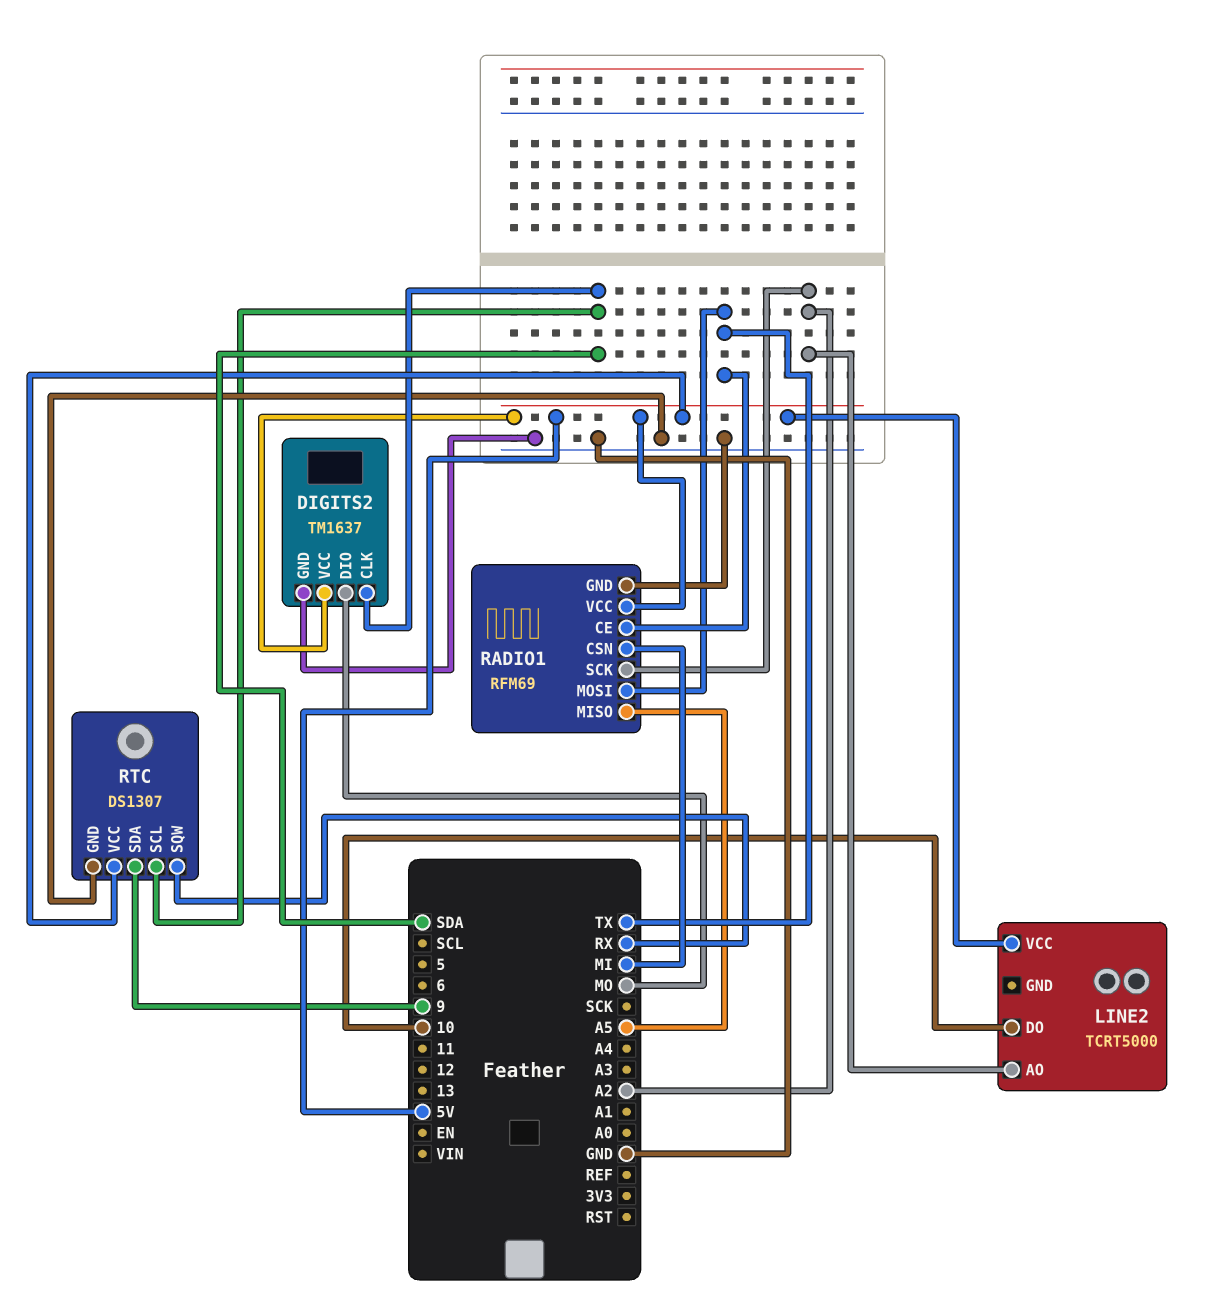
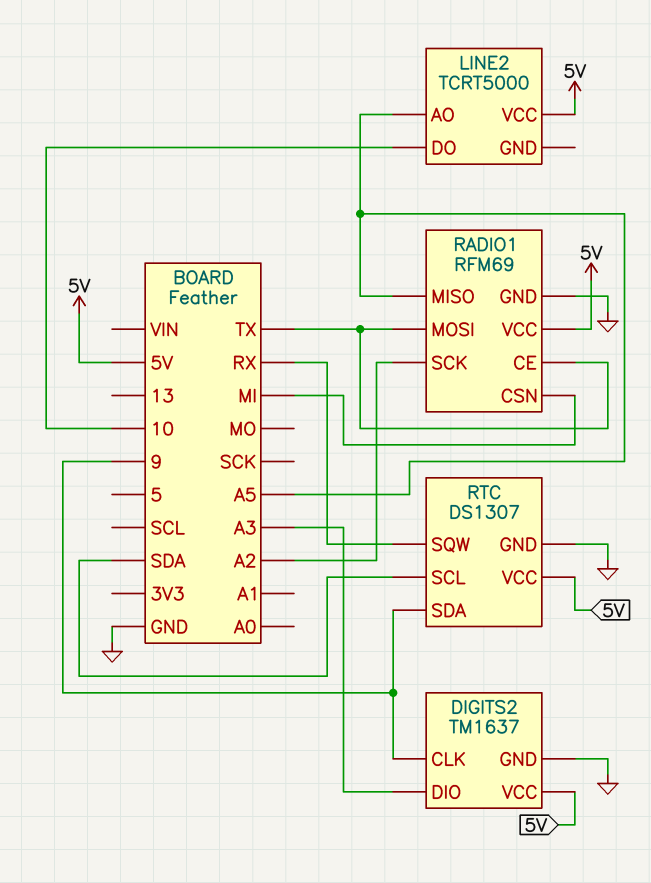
DIGITS2 pin CLK: SDA -> 9
DIGITS2 pin DIO: MO -> A3
LINE2 pin AO: A2 -> A5

